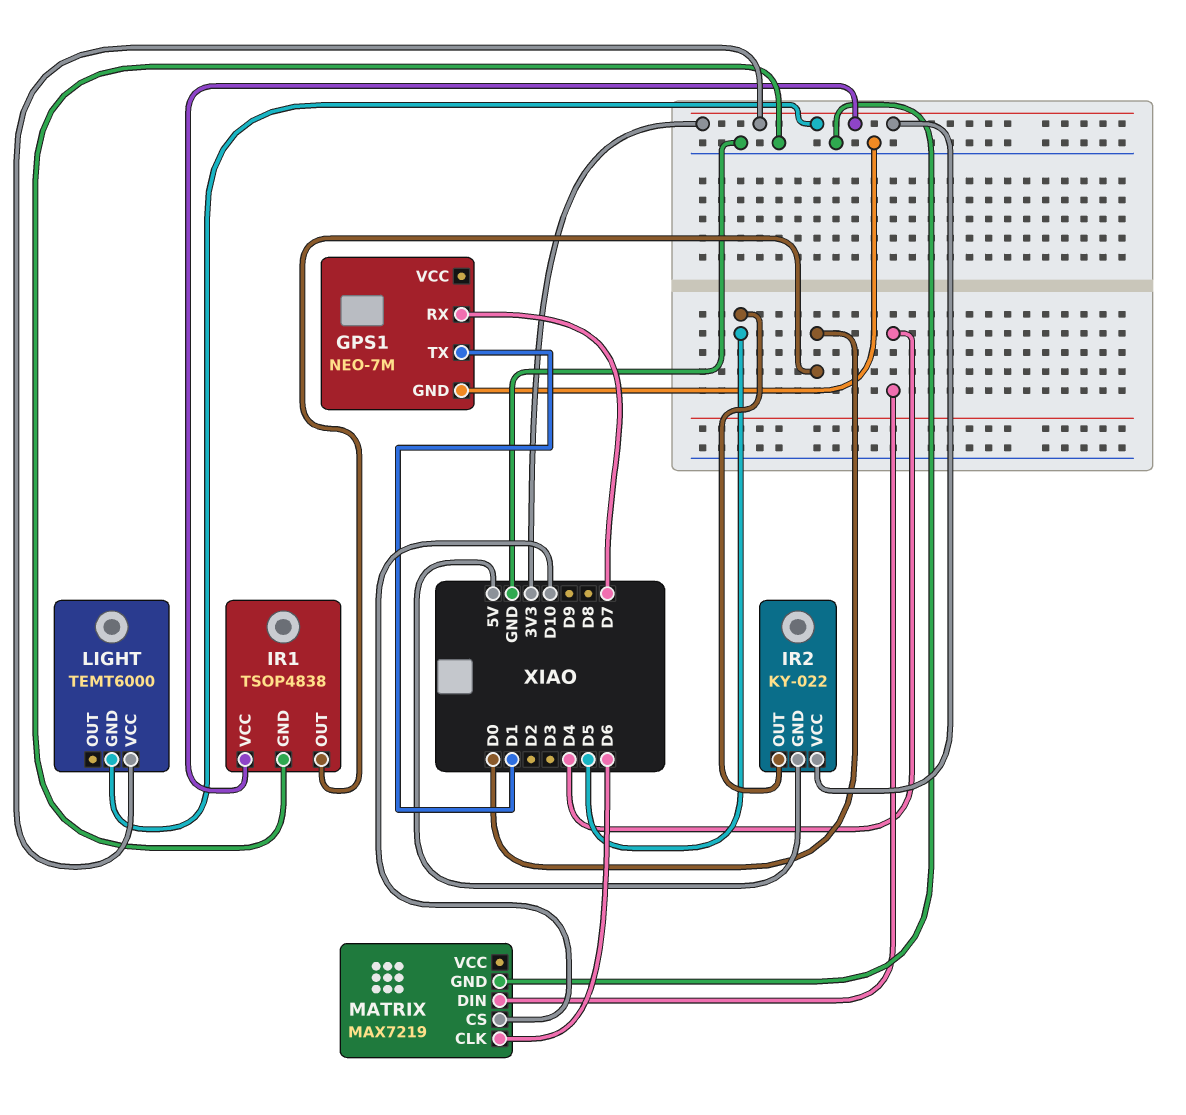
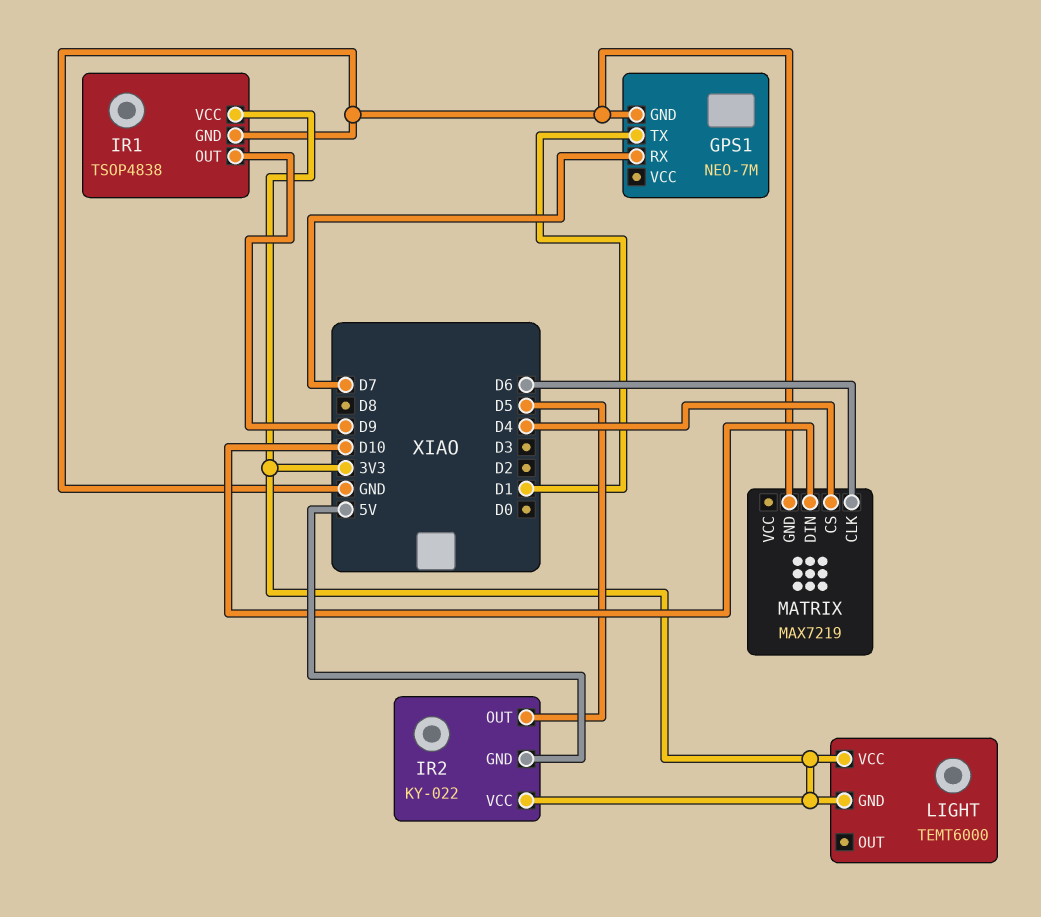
IR1 pin OUT: D0 -> D9
MATRIX pin CS: D10 -> D4
MATRIX pin DIN: D4 -> D10

